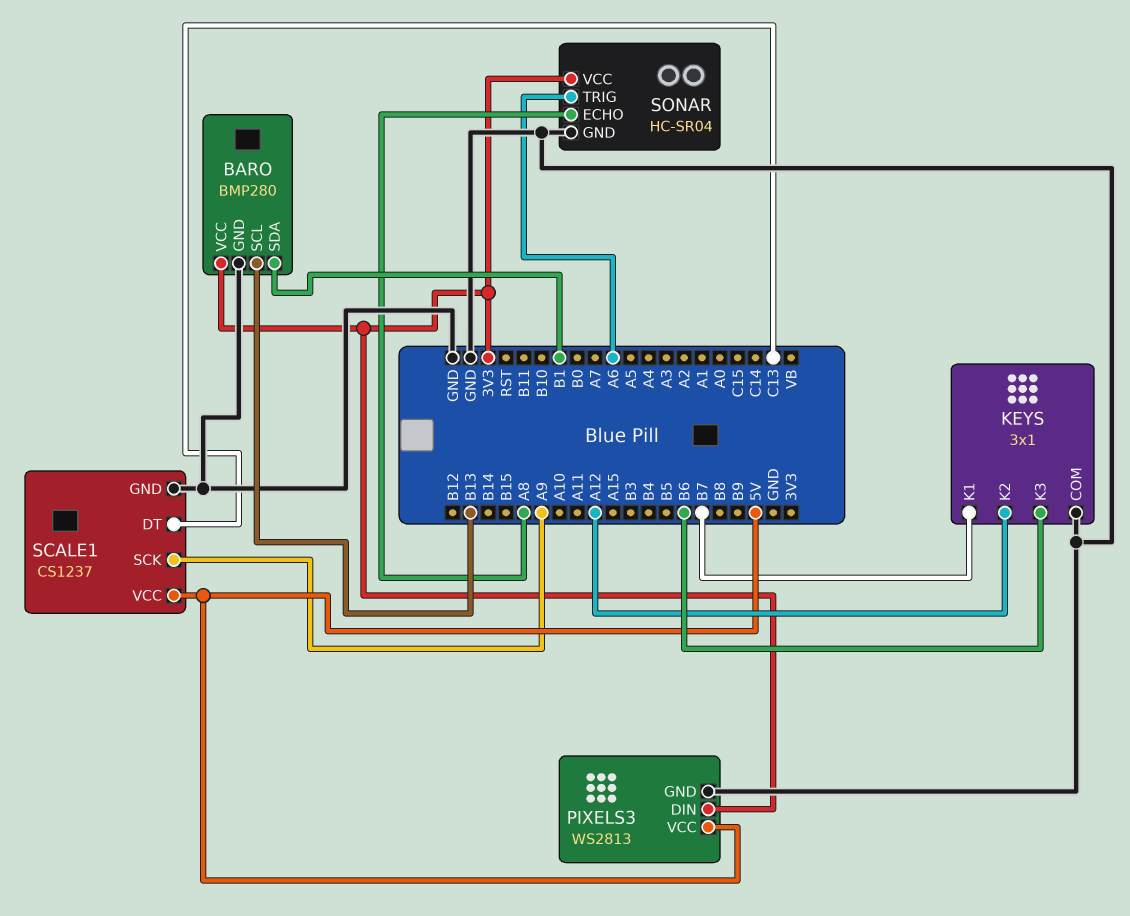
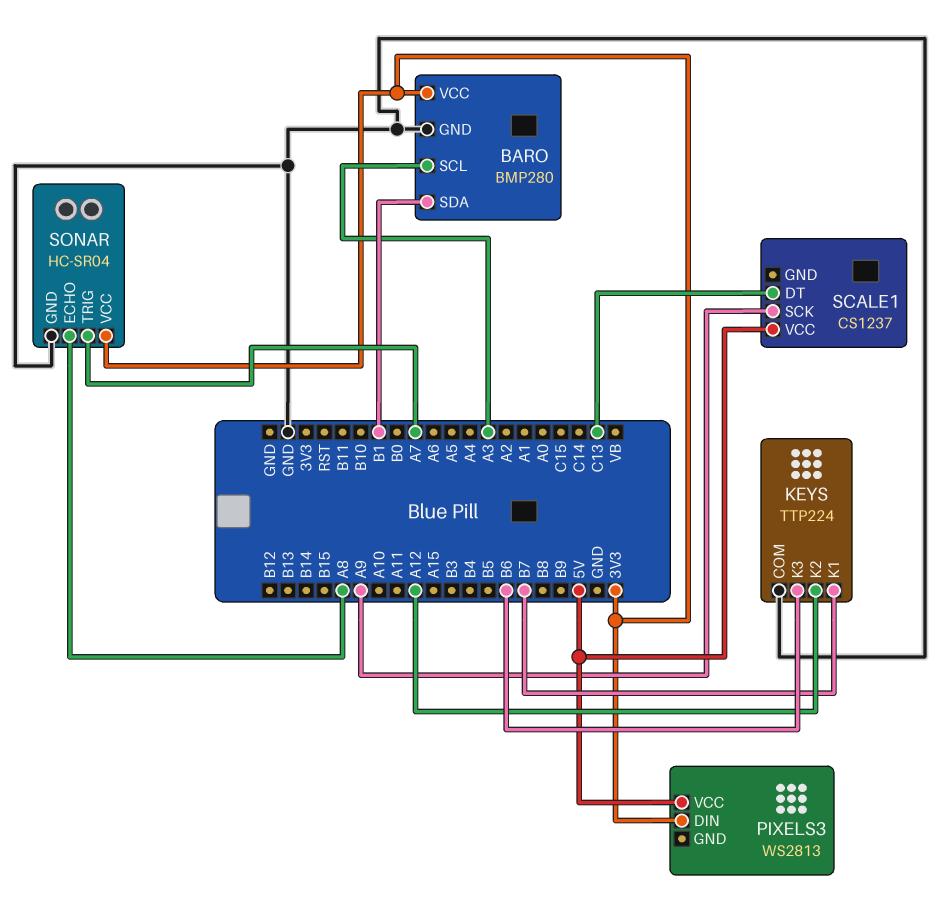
BARO pin SCL: B13 -> A3
KEYS: 3x1 -> TTP224
PIXELS3 pin GND: GND -> none
SCALE1 pin GND: GND -> none
SONAR pin TRIG: A6 -> A7

